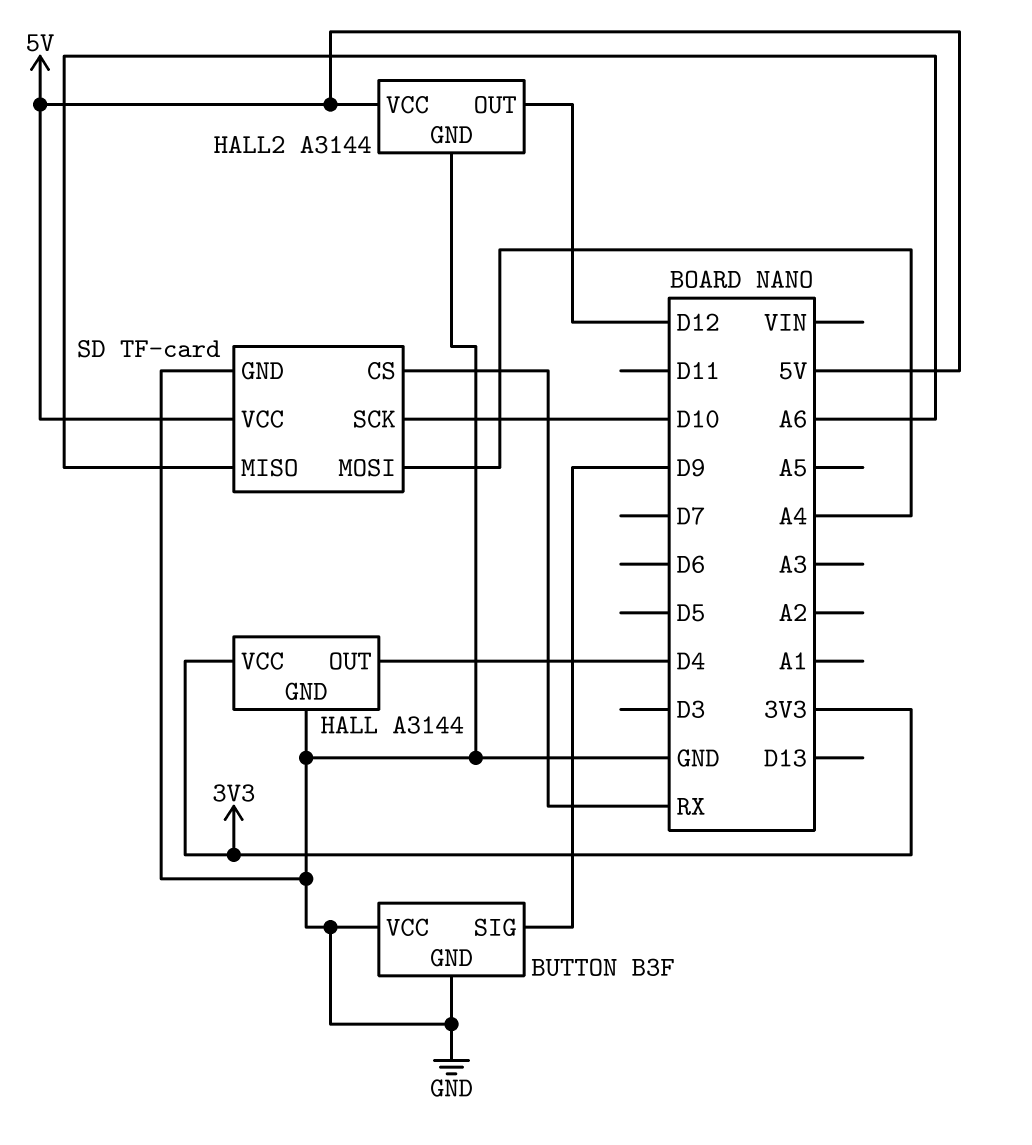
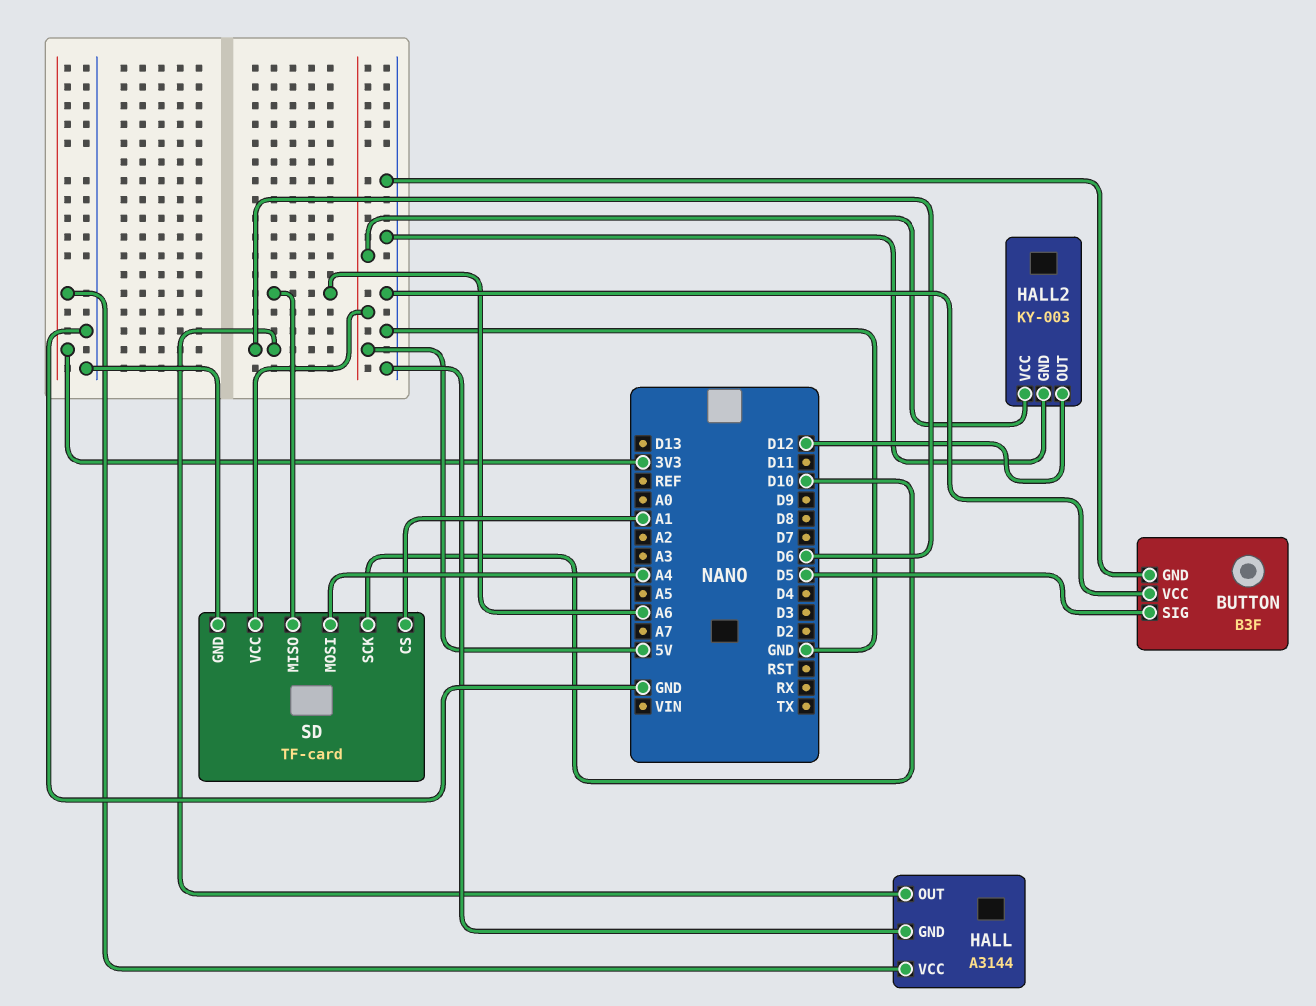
BUTTON pin SIG: D9 -> D5
HALL pin OUT: D4 -> D6
HALL2: A3144 -> KY-003
SD pin CS: RX -> A1

